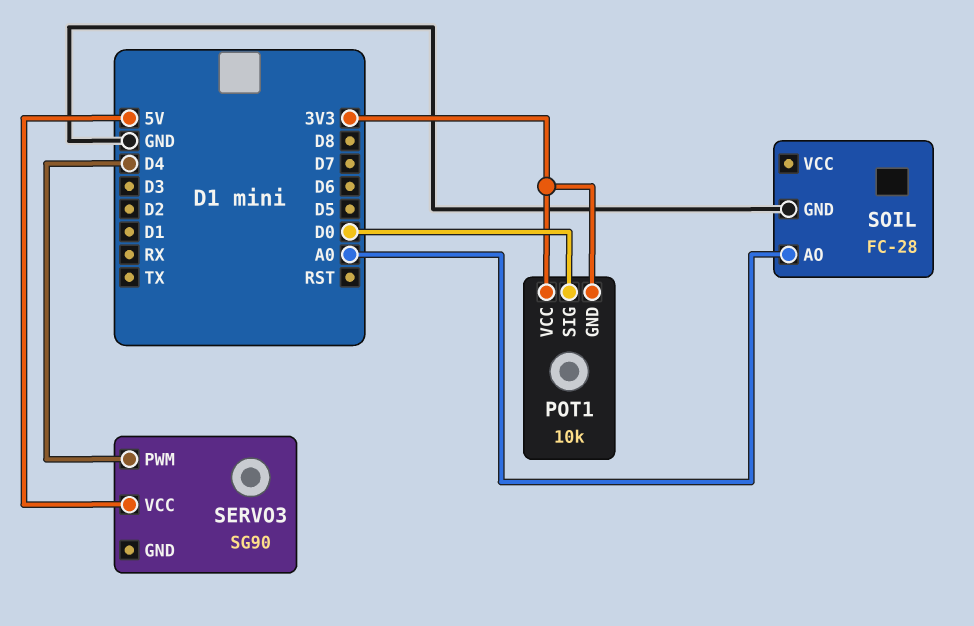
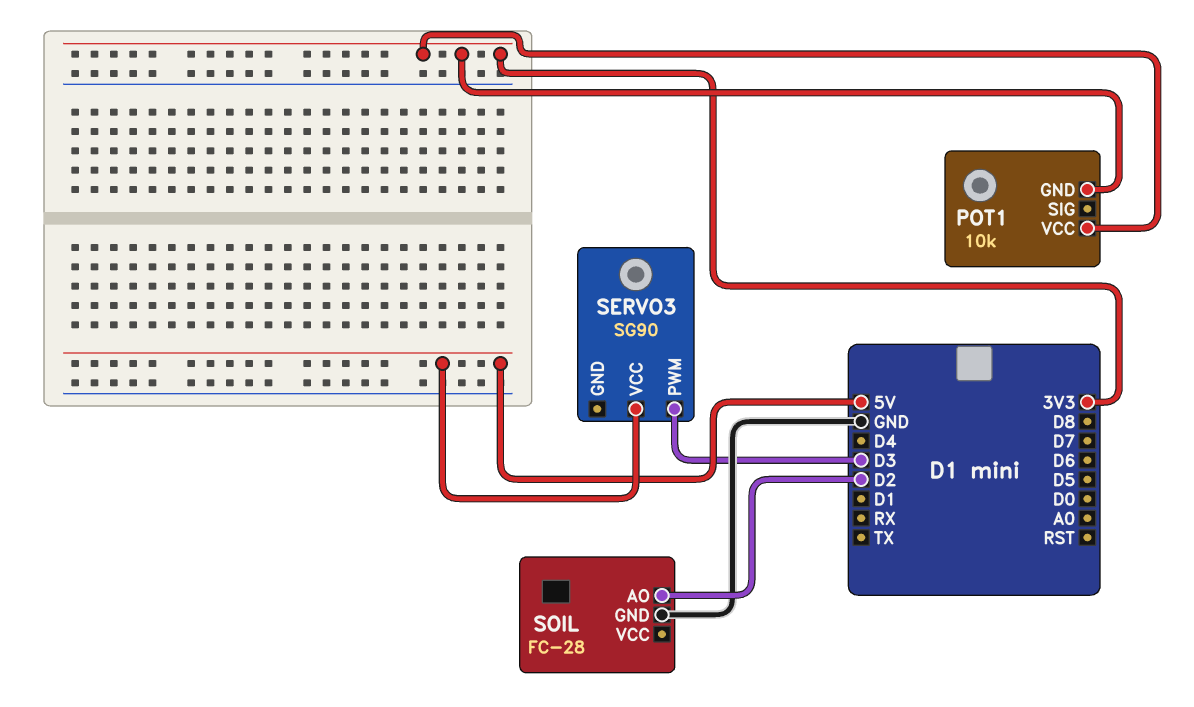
POT1 pin SIG: D0 -> none
SERVO3 pin PWM: D4 -> D3
SOIL pin AO: A0 -> D2

